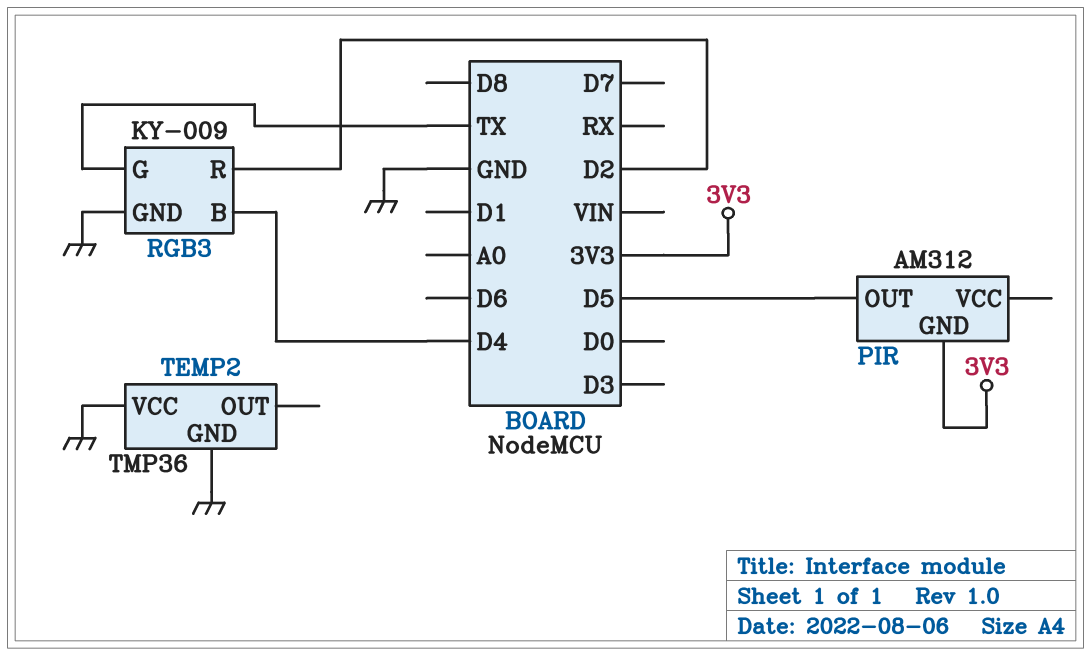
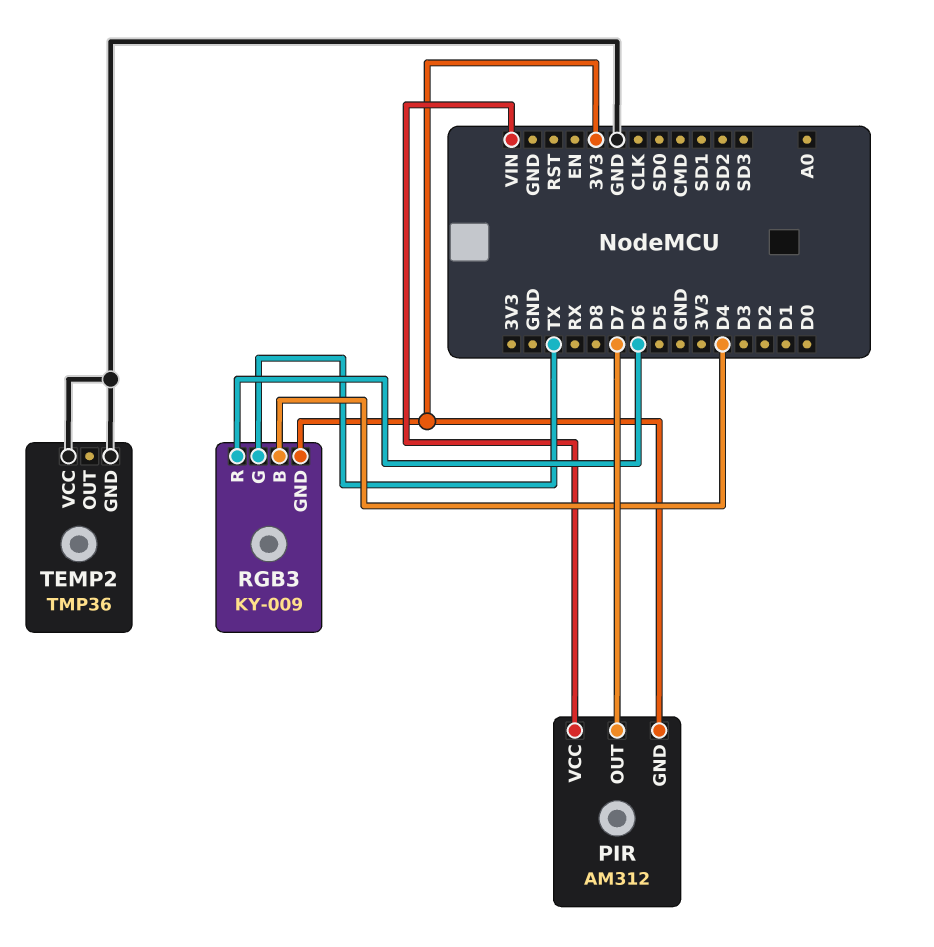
PIR pin OUT: D5 -> D7
PIR pin VCC: none -> VIN
RGB3 pin GND: GND -> 3V3
RGB3 pin R: D2 -> D6

